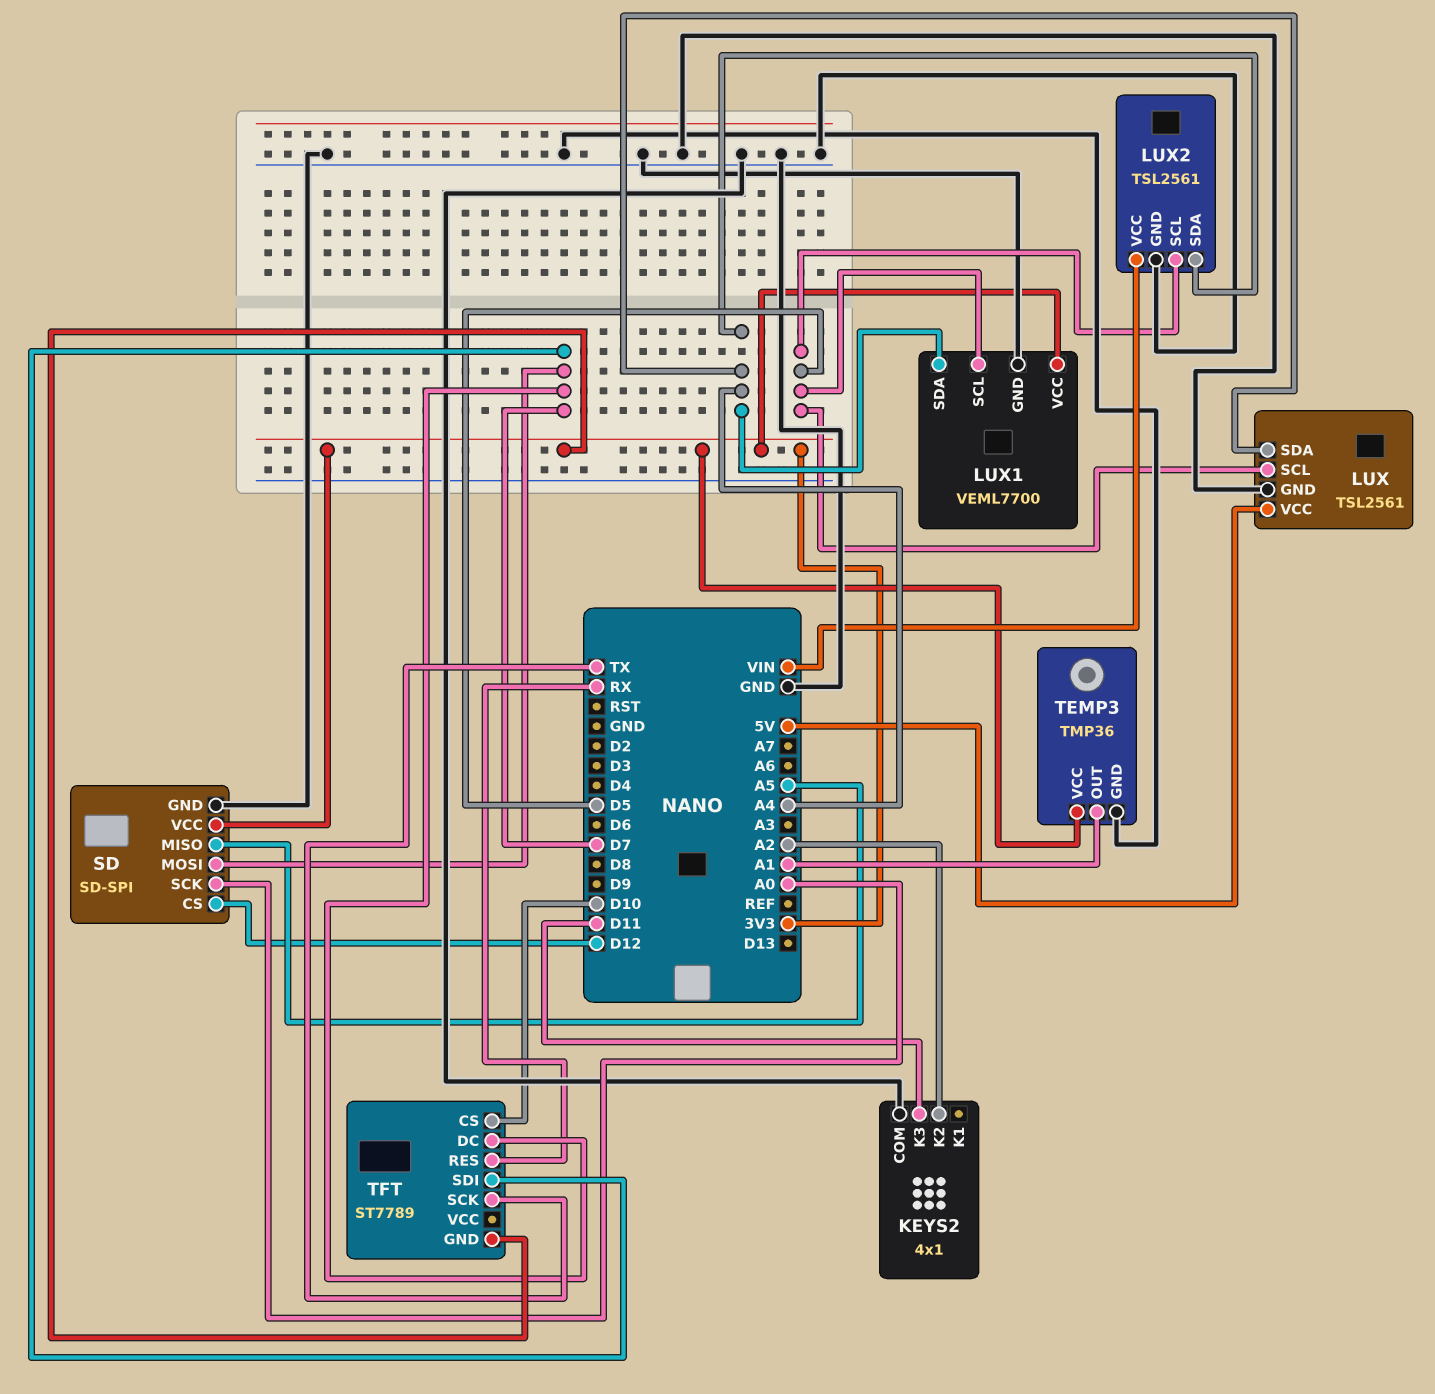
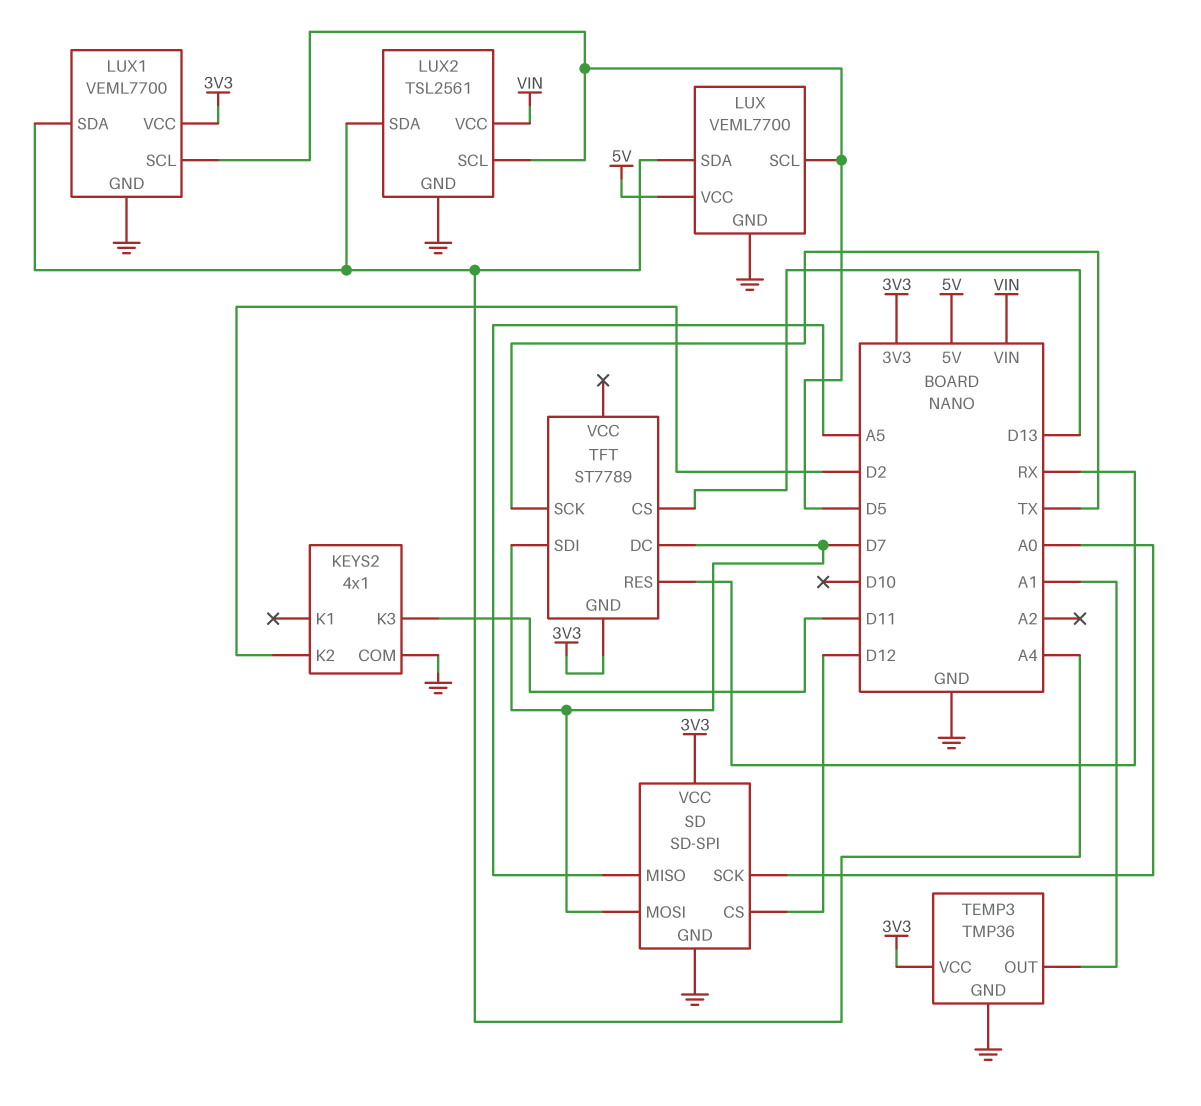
KEYS2 pin K2: A2 -> D2
LUX: TSL2561 -> VEML7700
TFT pin CS: D10 -> D13

